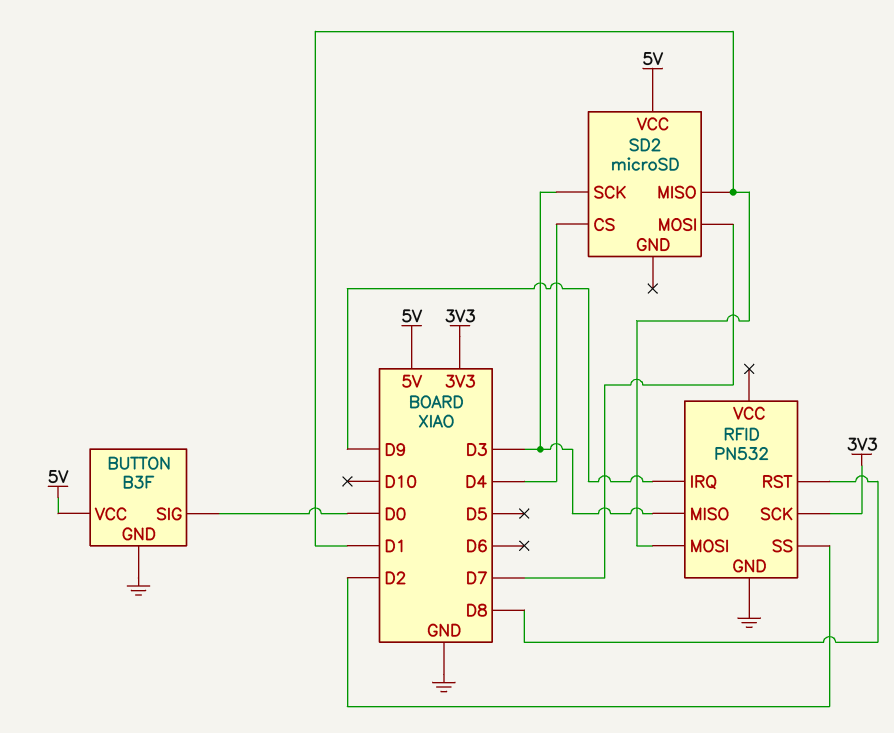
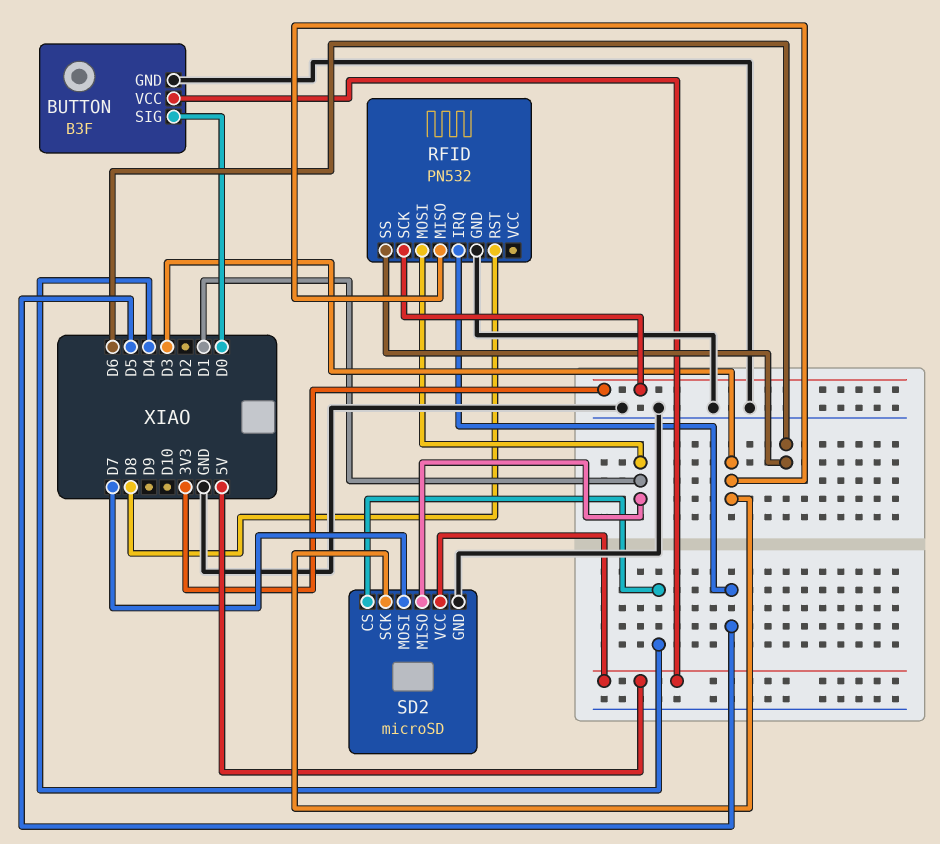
RFID pin IRQ: D9 -> D5
RFID pin SS: D2 -> D6
SD2 pin GND: none -> GND

